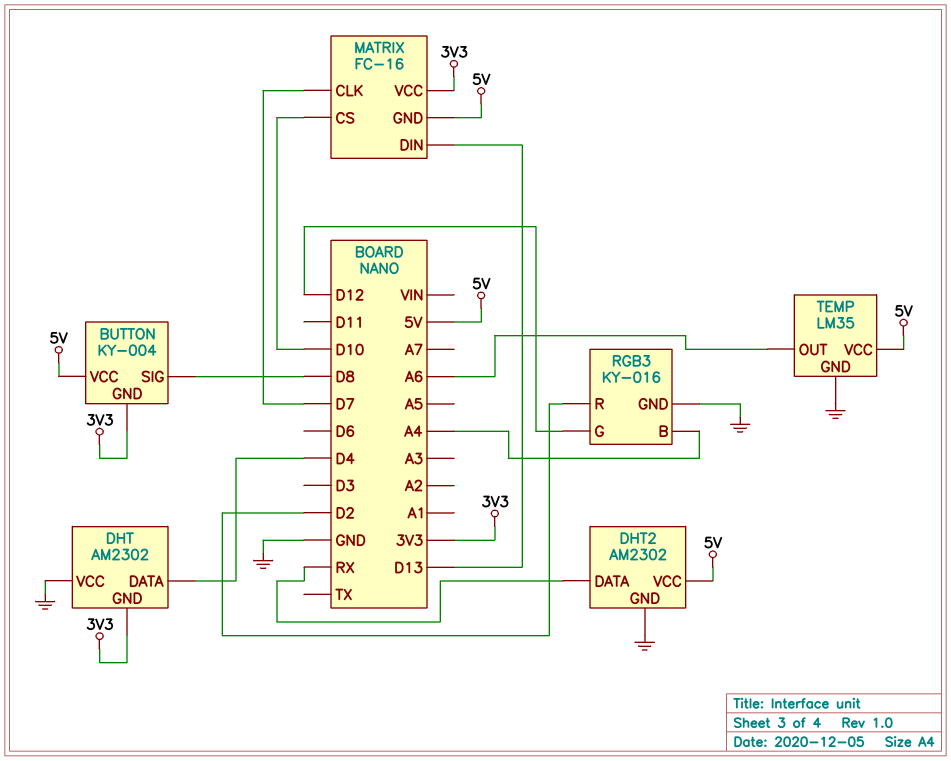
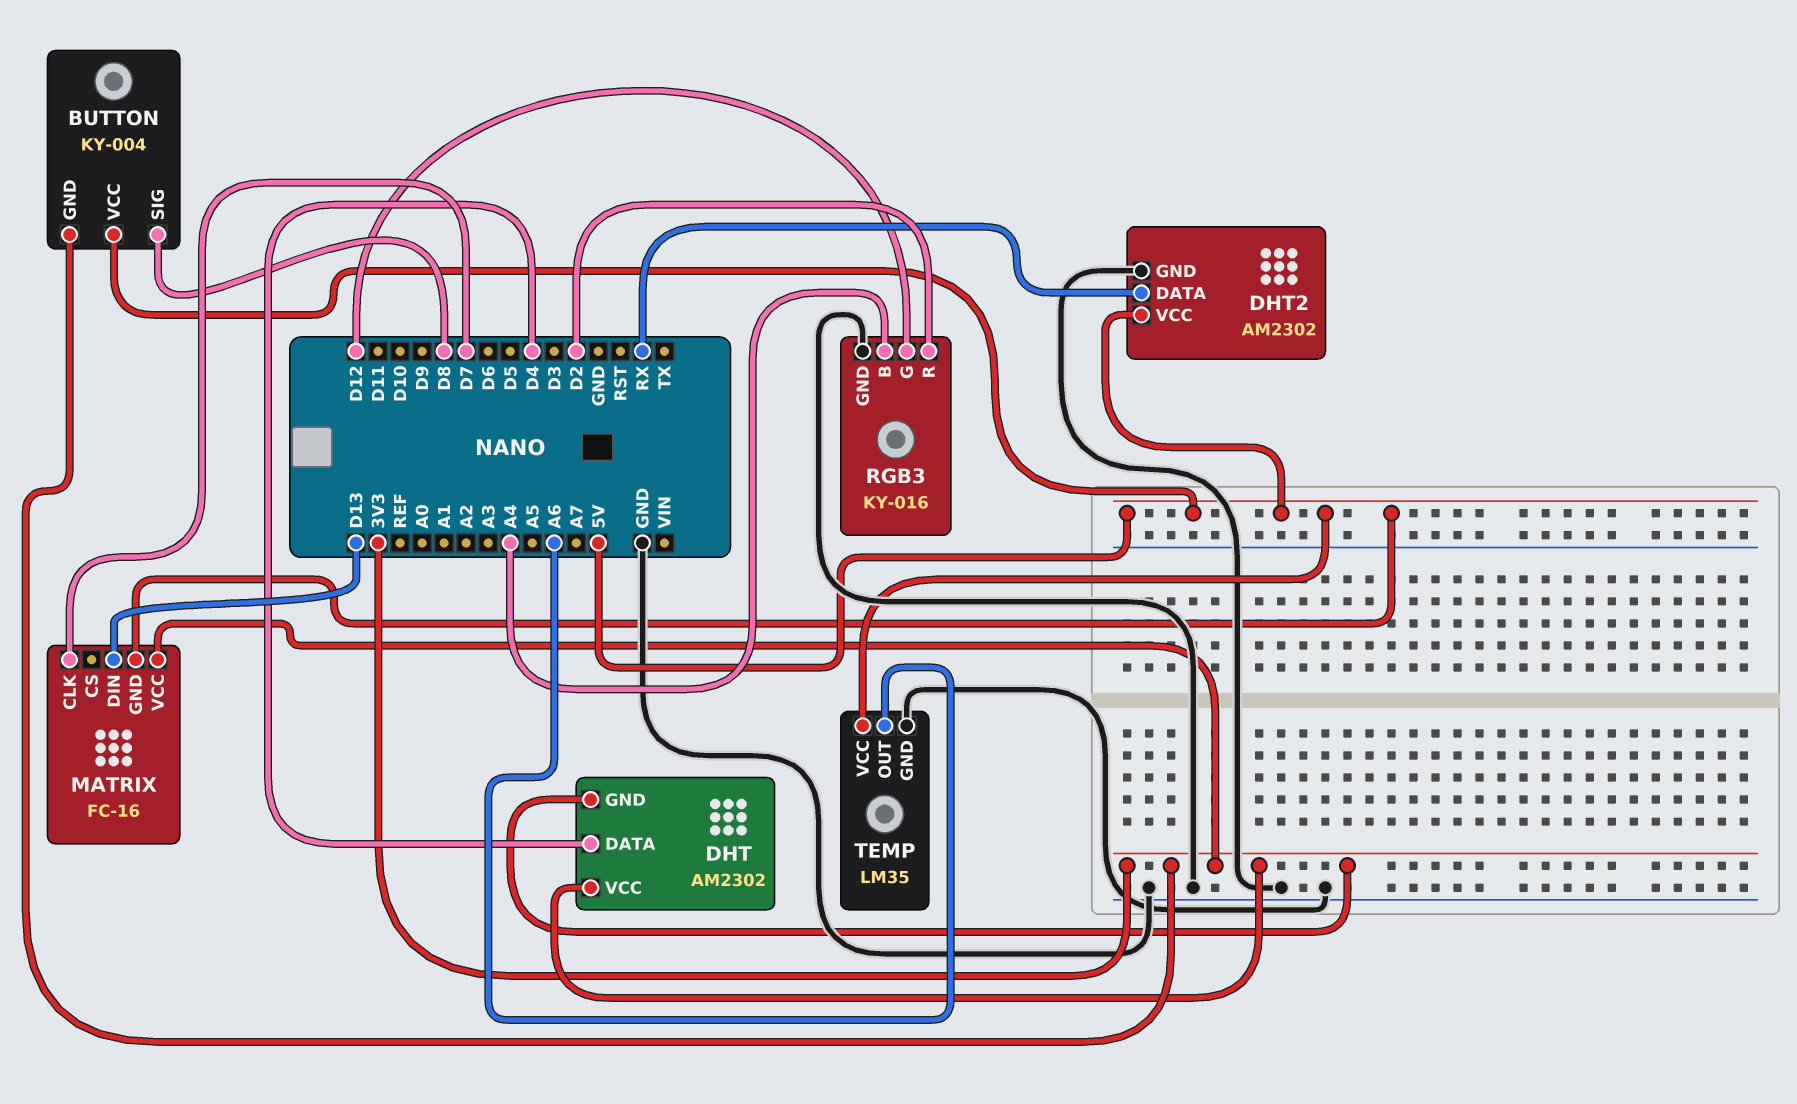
DHT pin VCC: GND -> 3V3
MATRIX pin CS: D10 -> none

